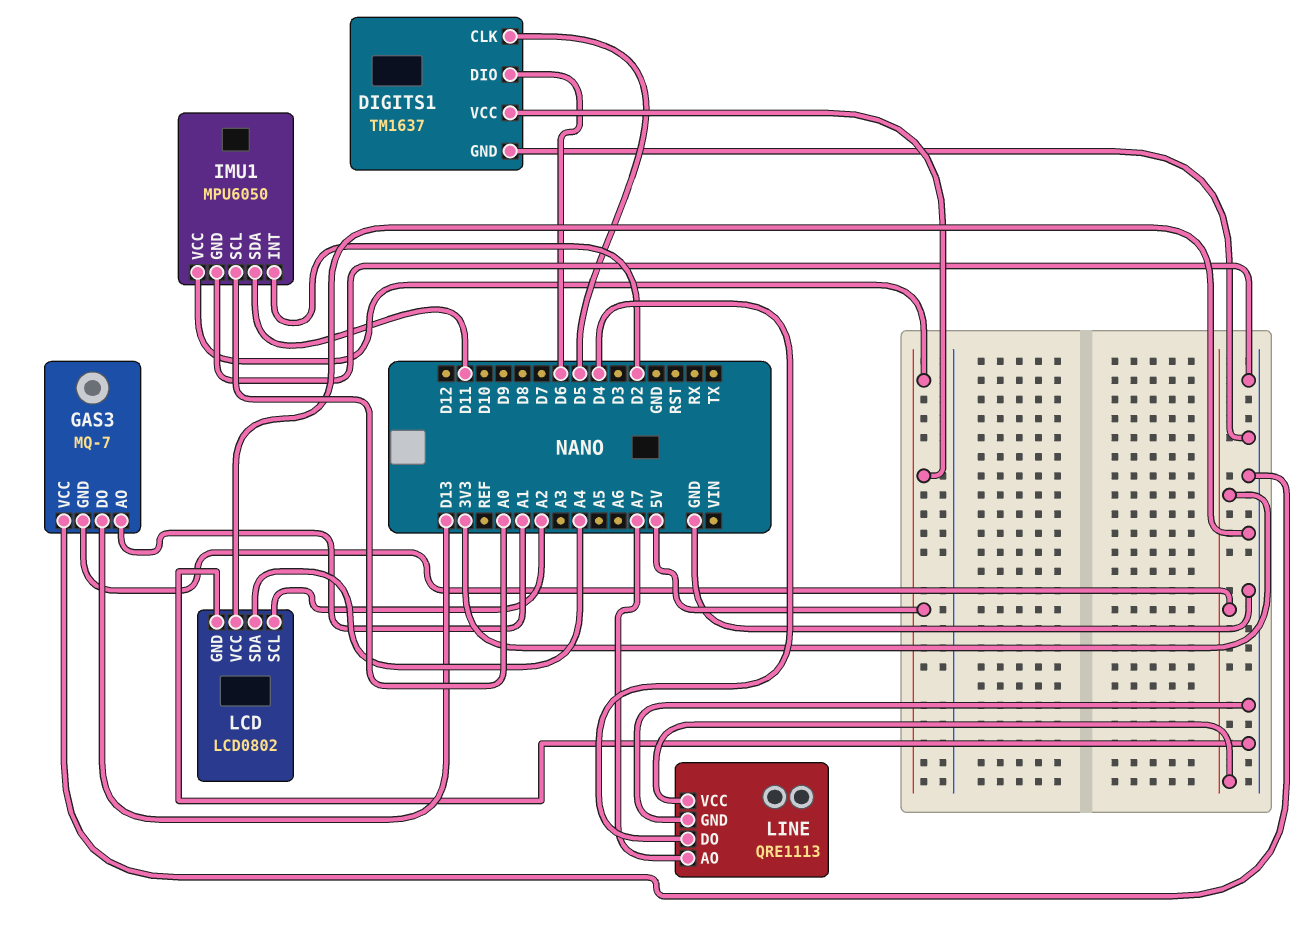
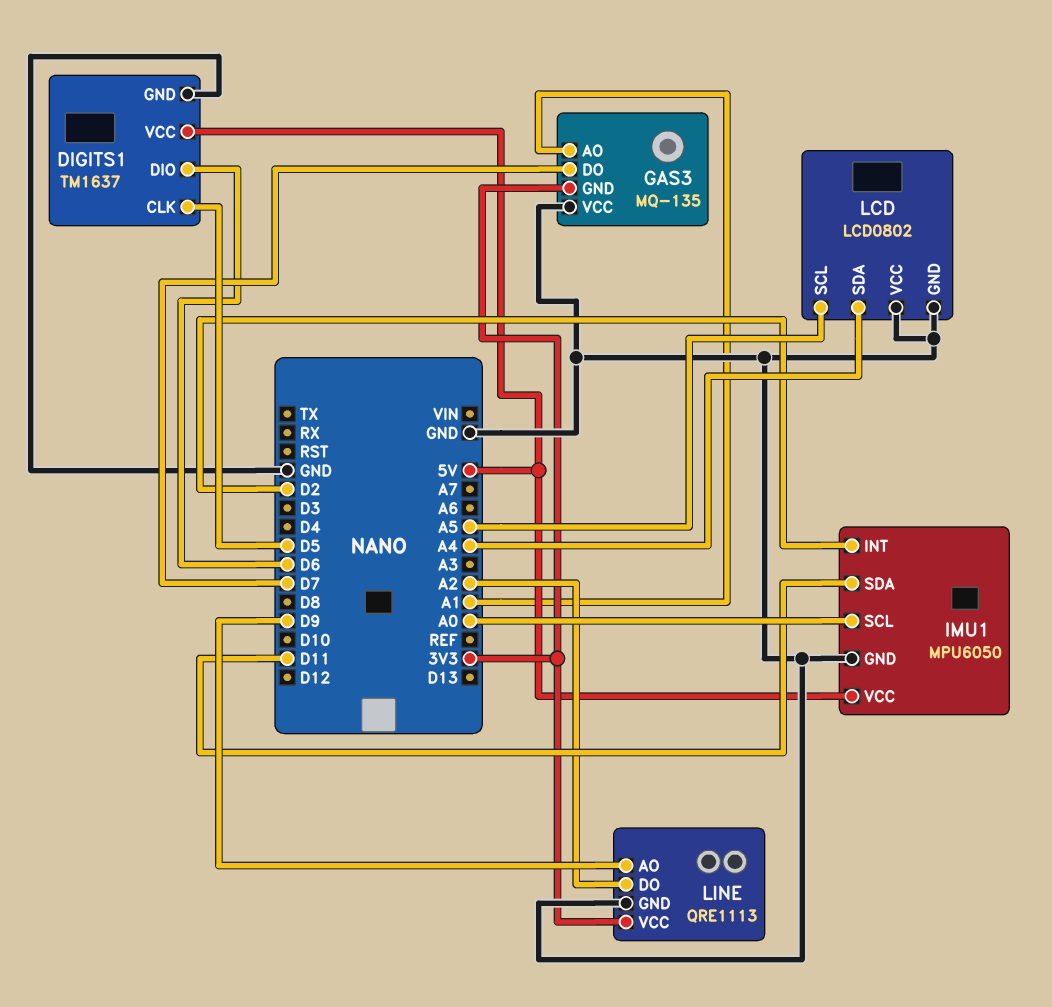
GAS3: MQ-7 -> MQ-135
GAS3 pin DO: D13 -> D7
LCD pin SCL: A2 -> A5
LINE pin AO: A7 -> D9
LINE pin DO: D4 -> A2

